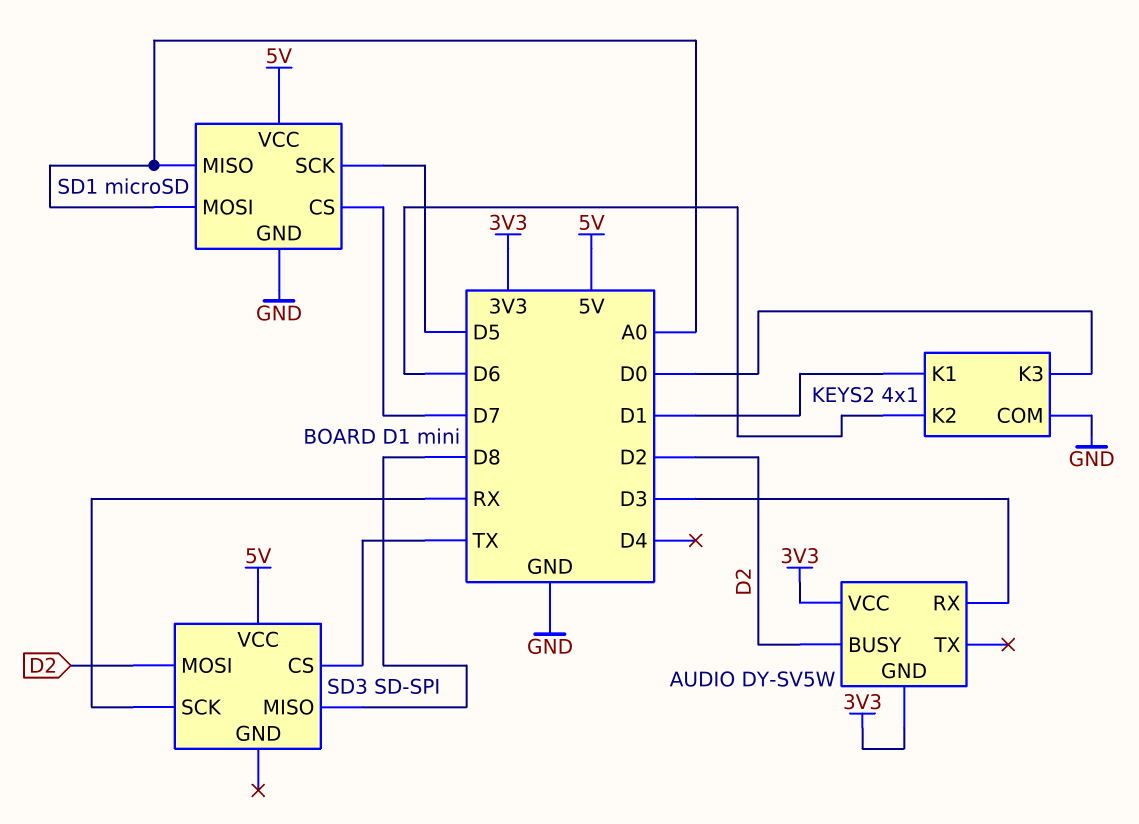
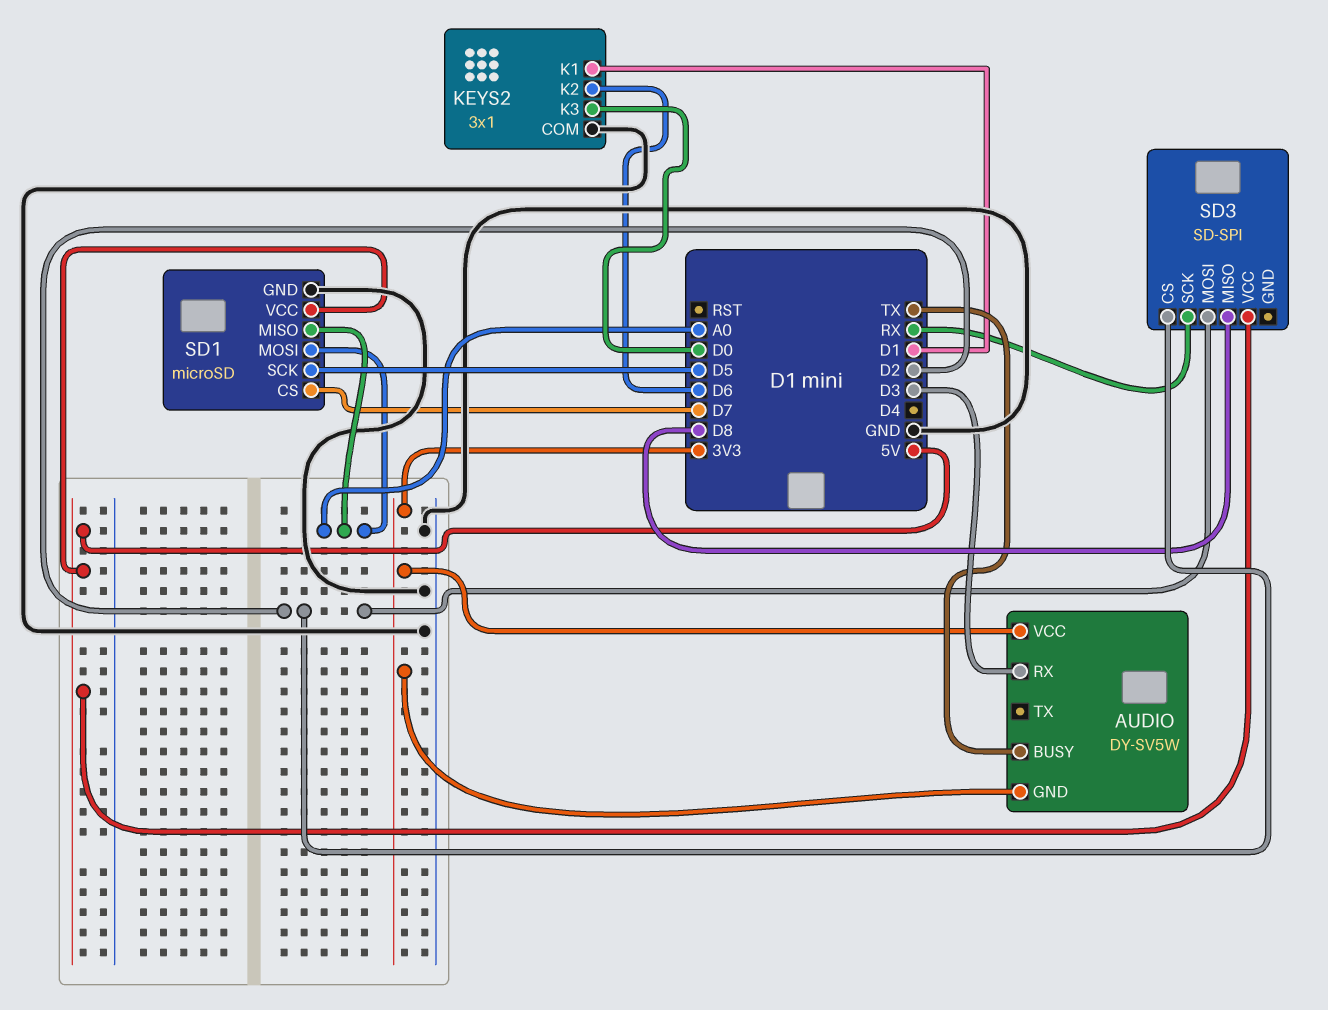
AUDIO pin BUSY: D2 -> TX
KEYS2: 4x1 -> 3x1
SD3 pin CS: TX -> D2

